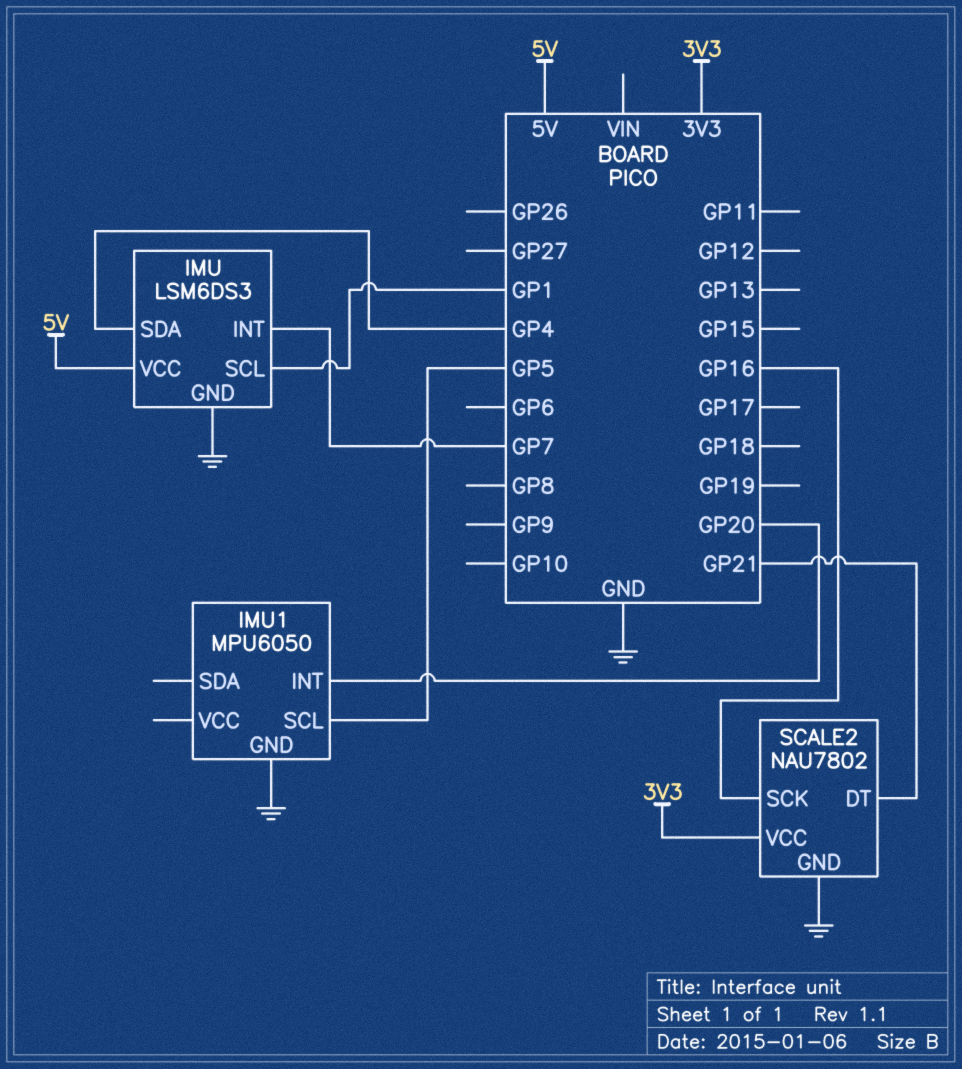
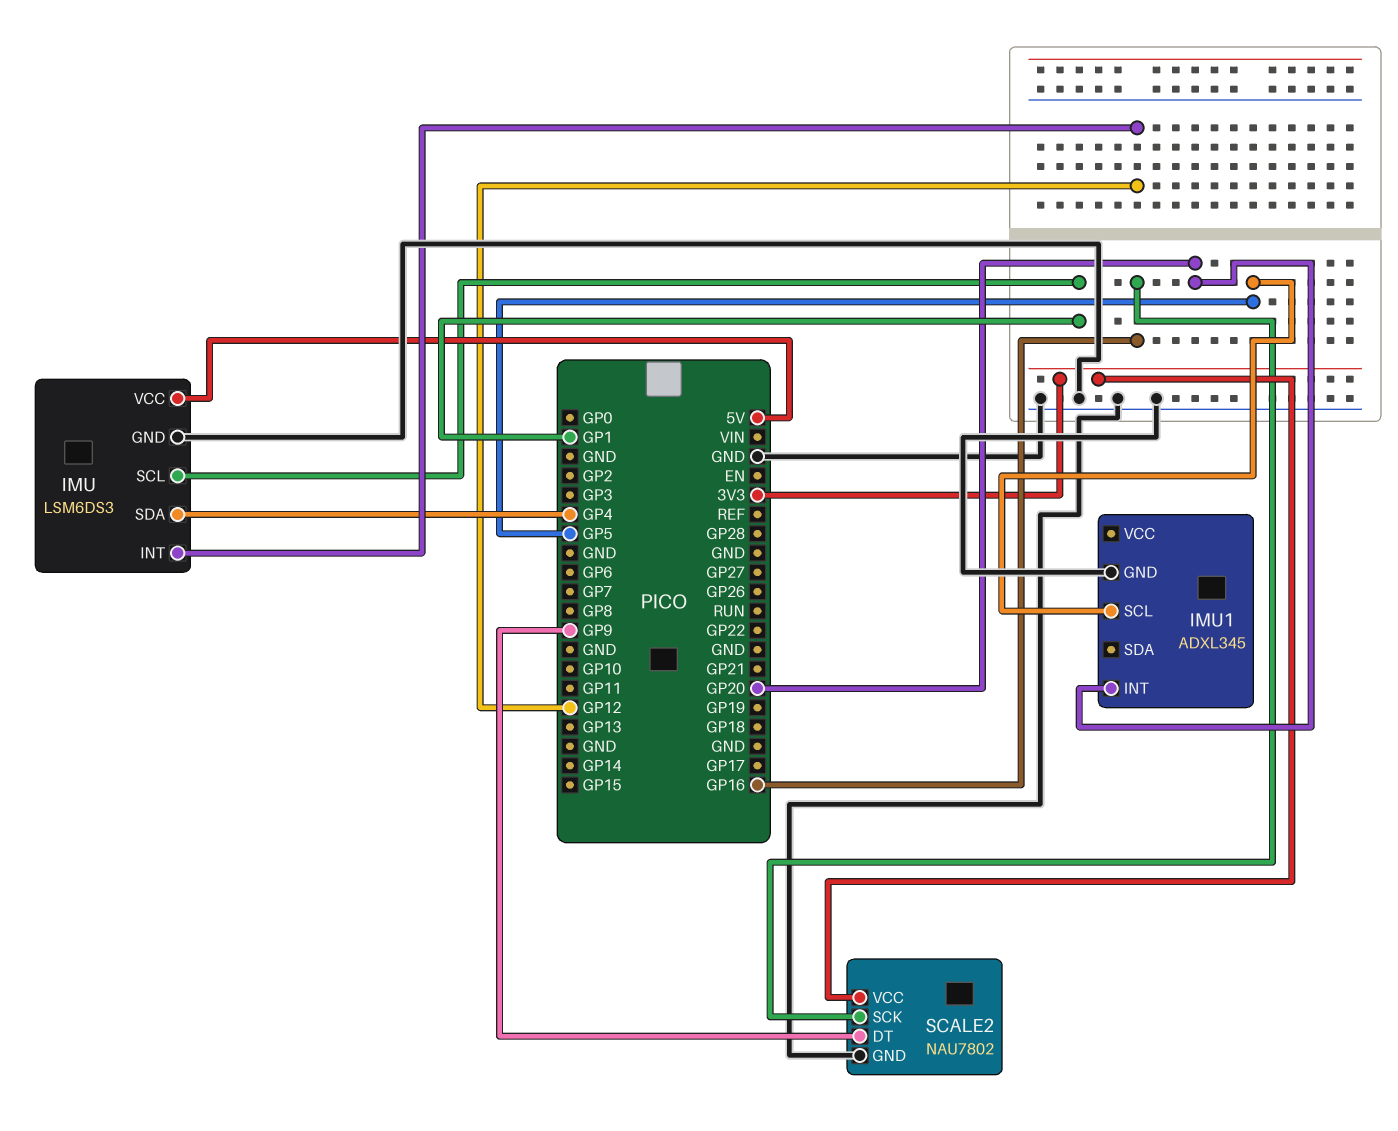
IMU pin INT: GP7 -> GP12
IMU1: MPU6050 -> ADXL345
SCALE2 pin DT: GP21 -> GP9

